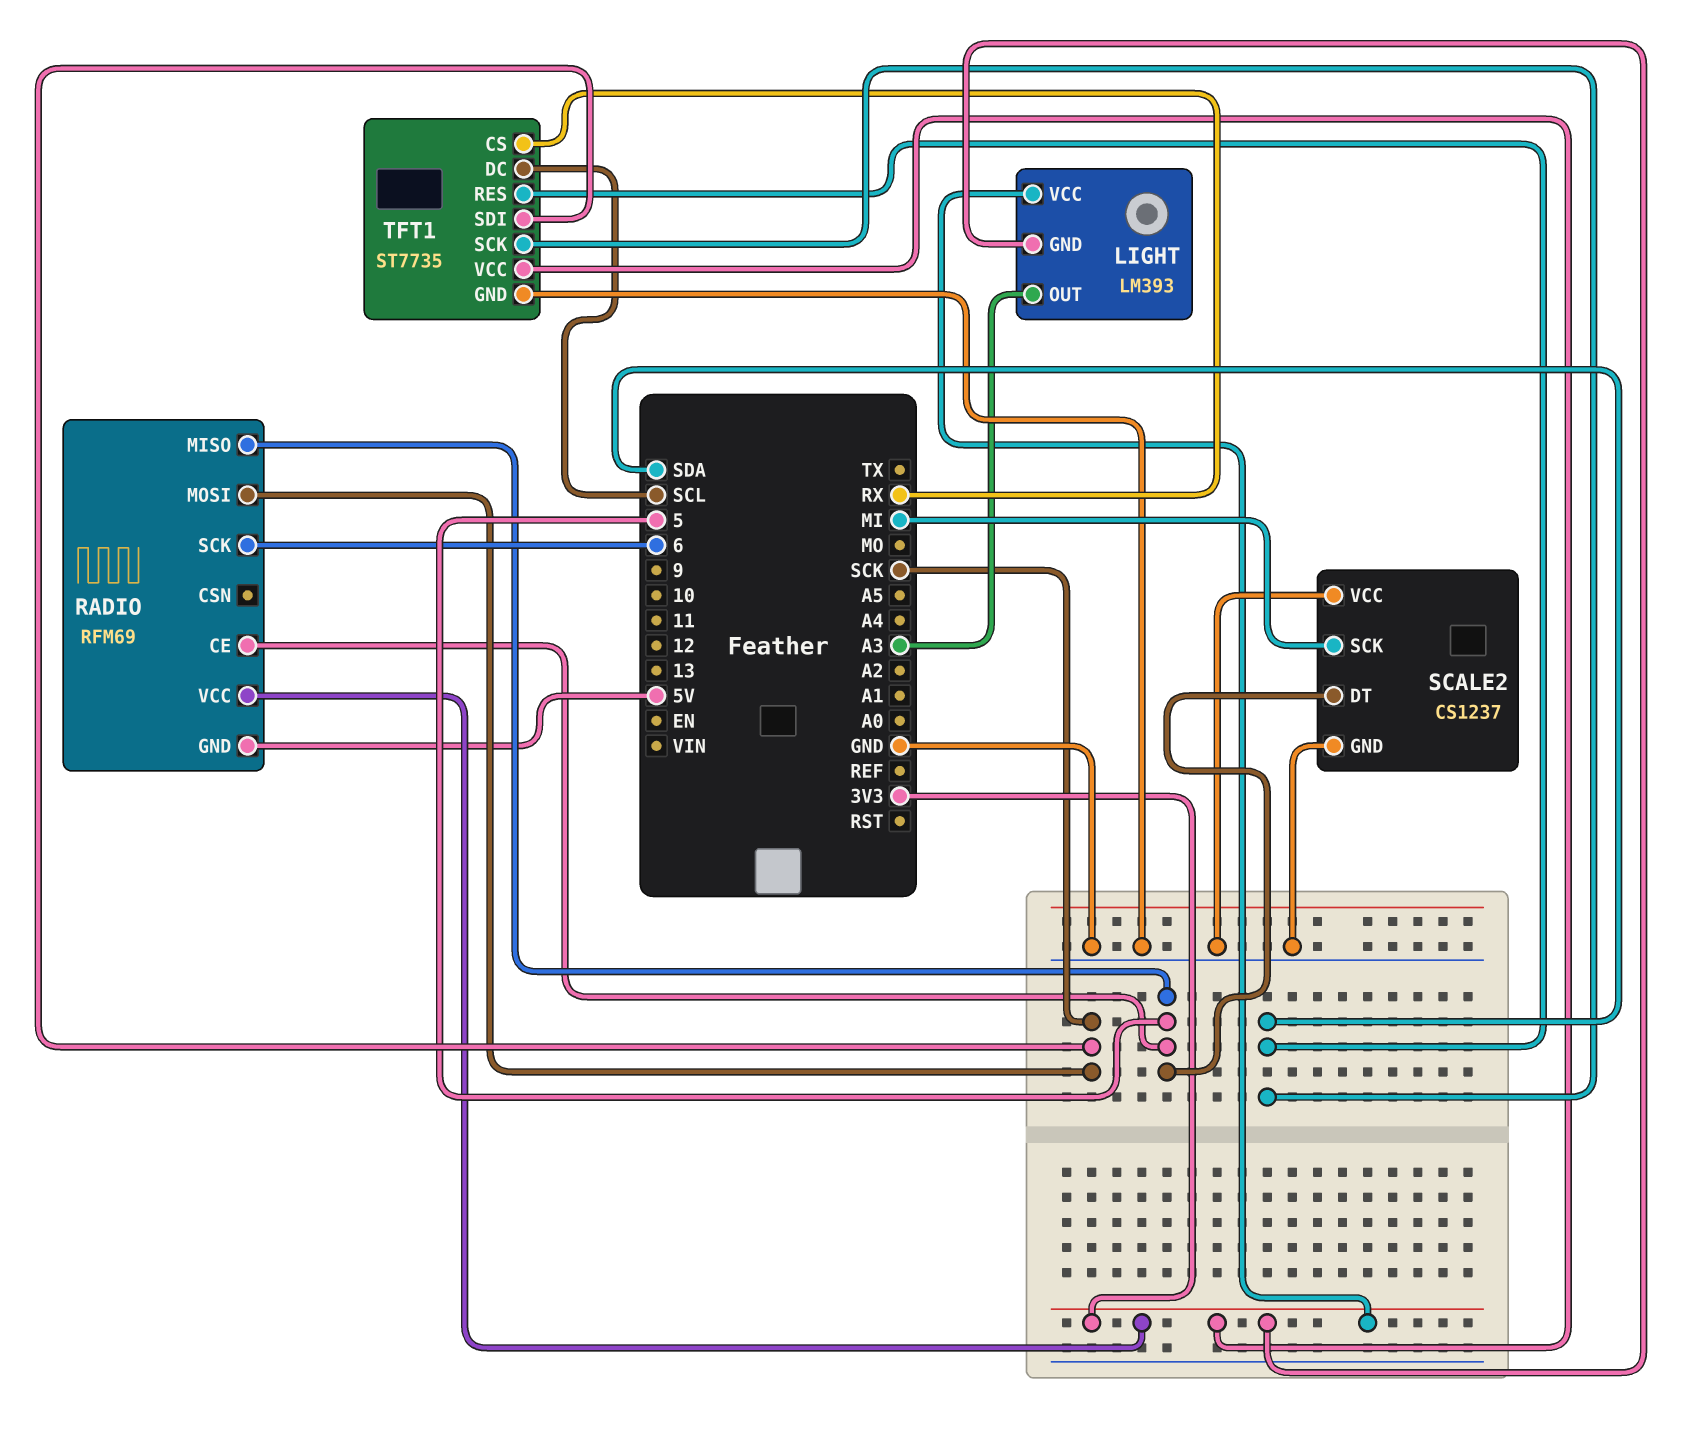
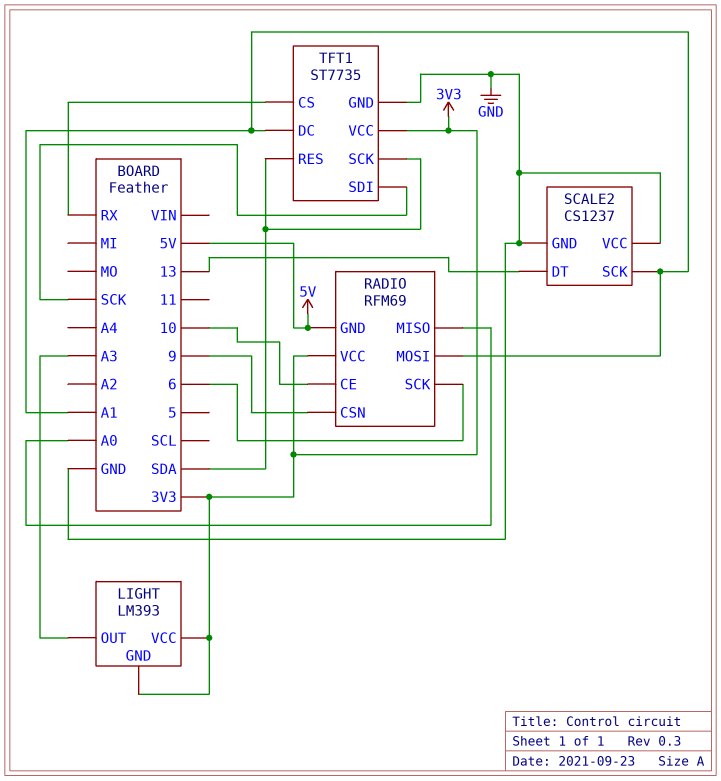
RADIO pin CE: 5 -> 10
RADIO pin CSN: none -> 9
RADIO pin MISO: 5 -> A0
RADIO pin MOSI: SCK -> A1
SCALE2 pin DT: 5 -> 13
SCALE2 pin SCK: MI -> A1
TFT1 pin DC: SCL -> A1

